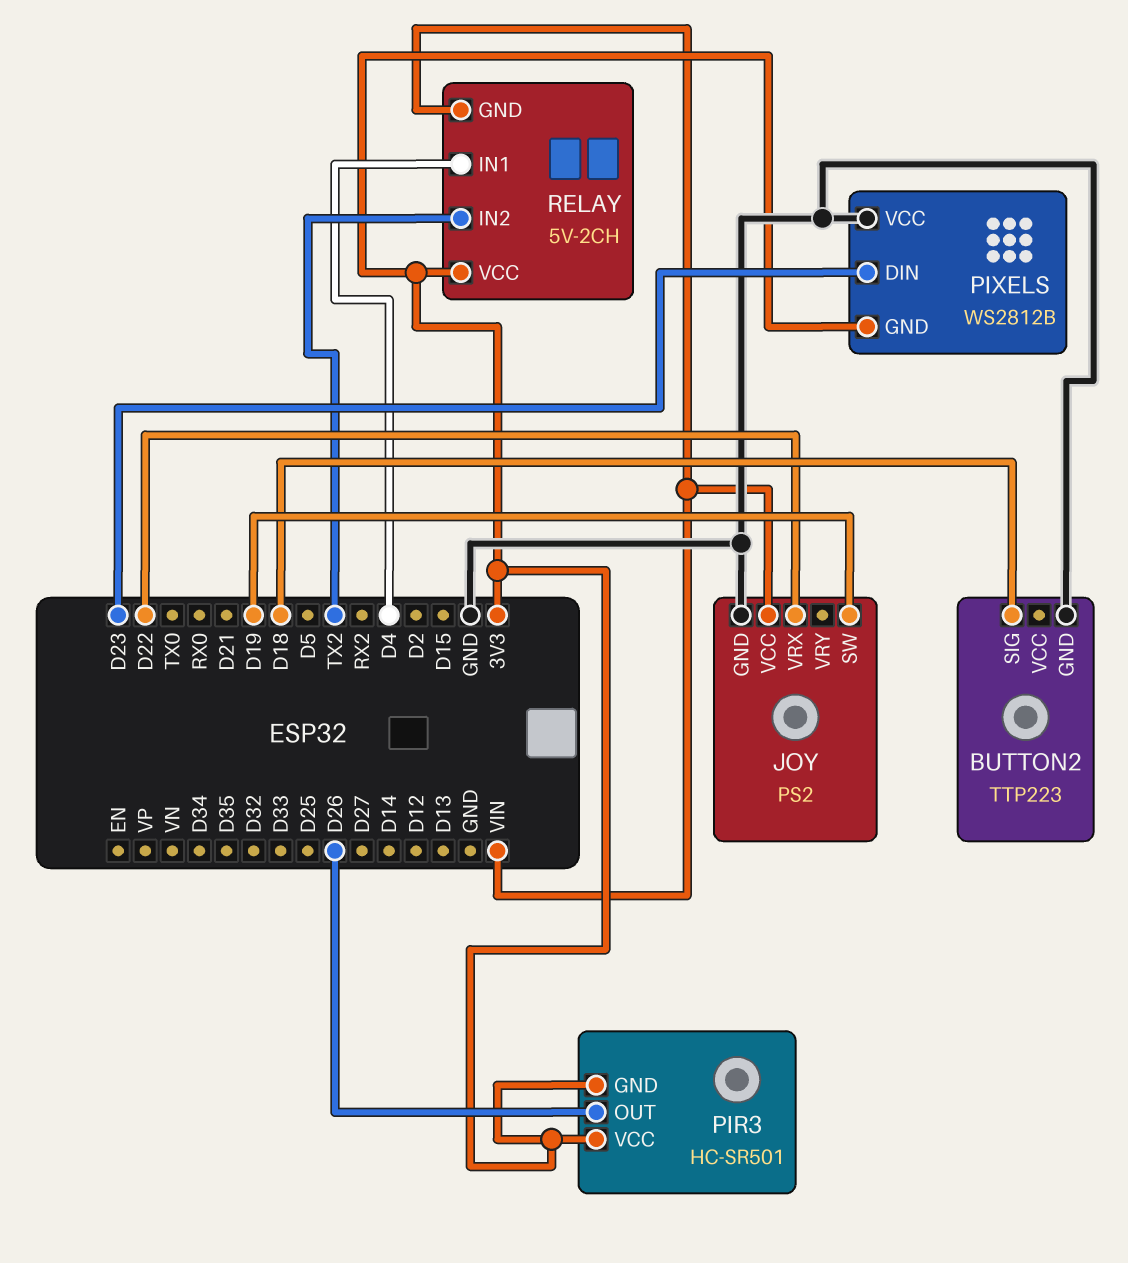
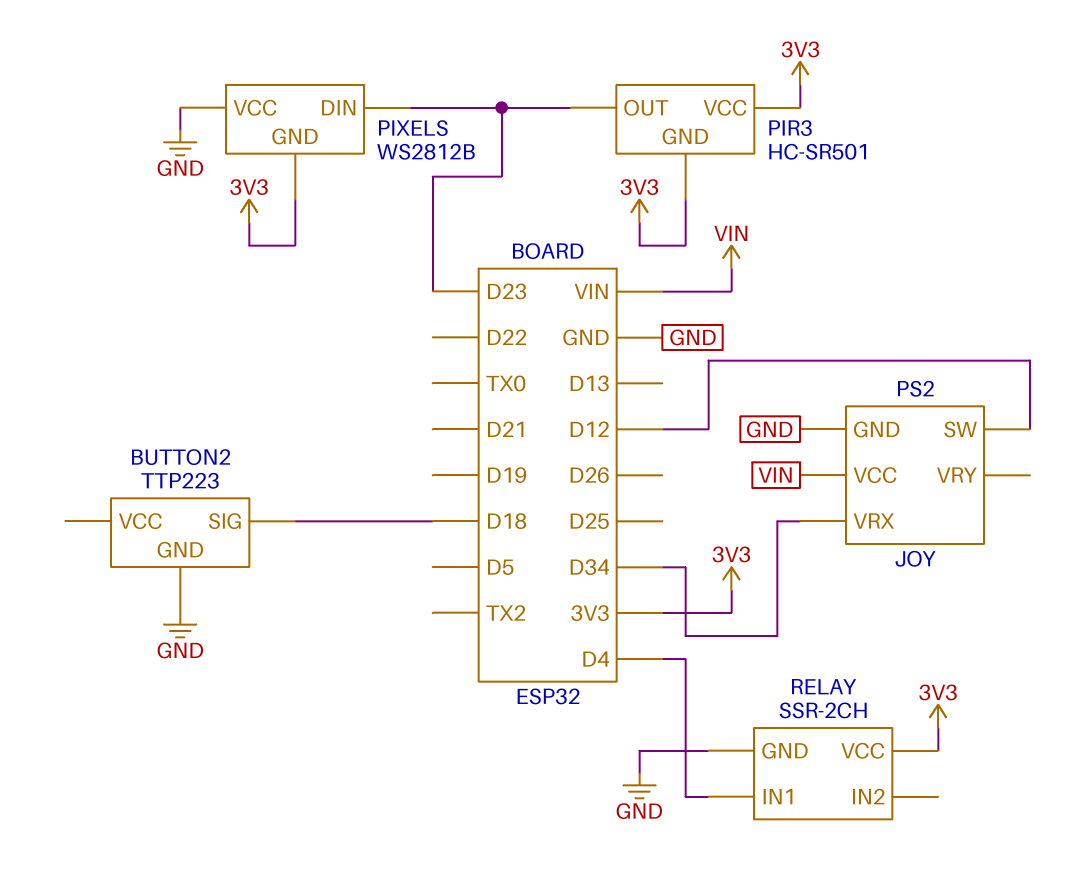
JOY pin SW: D19 -> D12
JOY pin VRX: D22 -> D34
PIR3 pin OUT: D26 -> D23
RELAY: 5V-2CH -> SSR-2CH
RELAY pin GND: VIN -> GND
RELAY pin IN2: TX2 -> none

